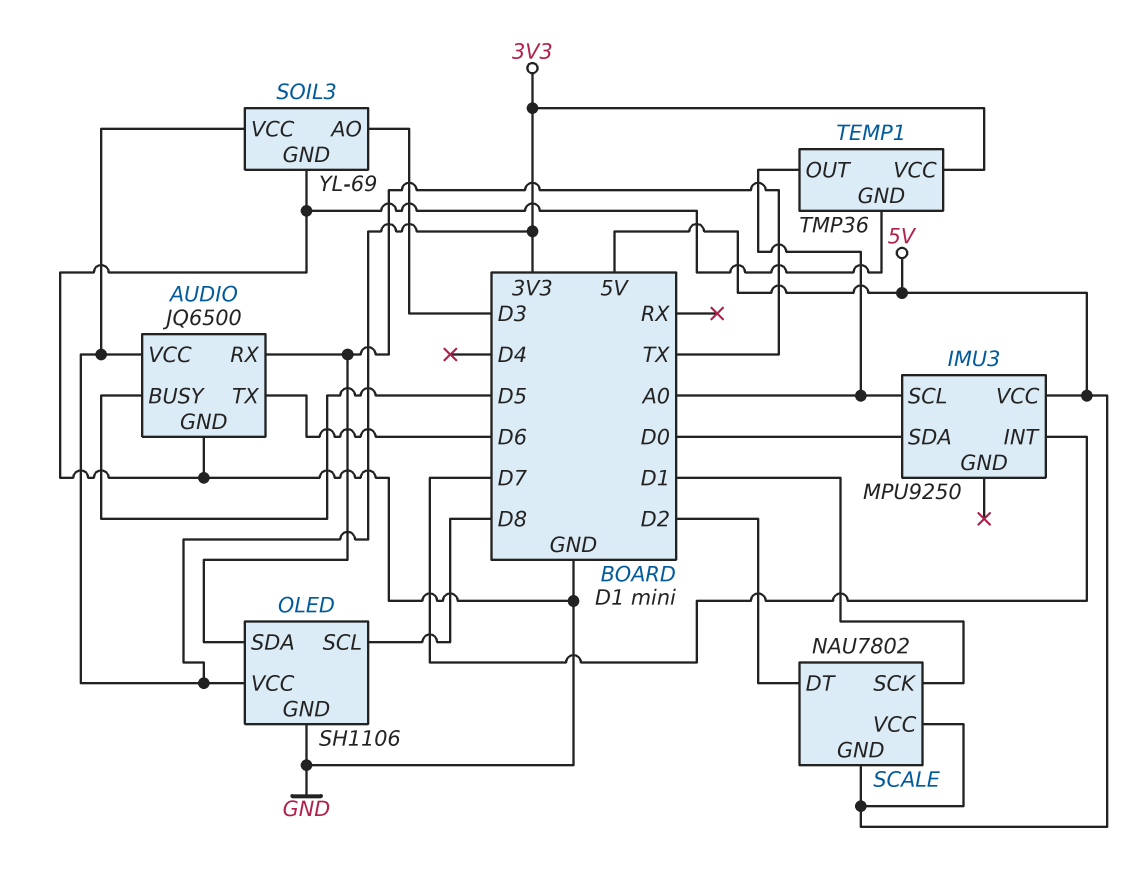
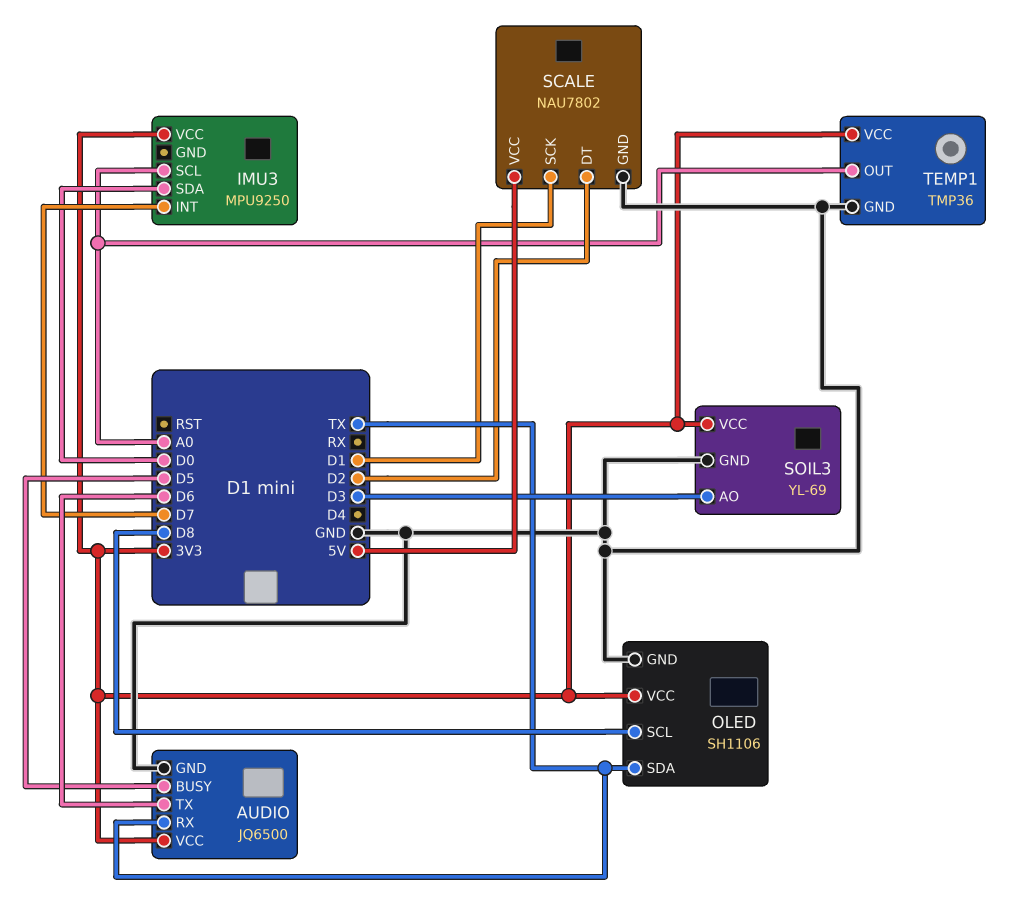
IMU3 pin VCC: 5V -> 3V3
SCALE pin GND: 5V -> GND

